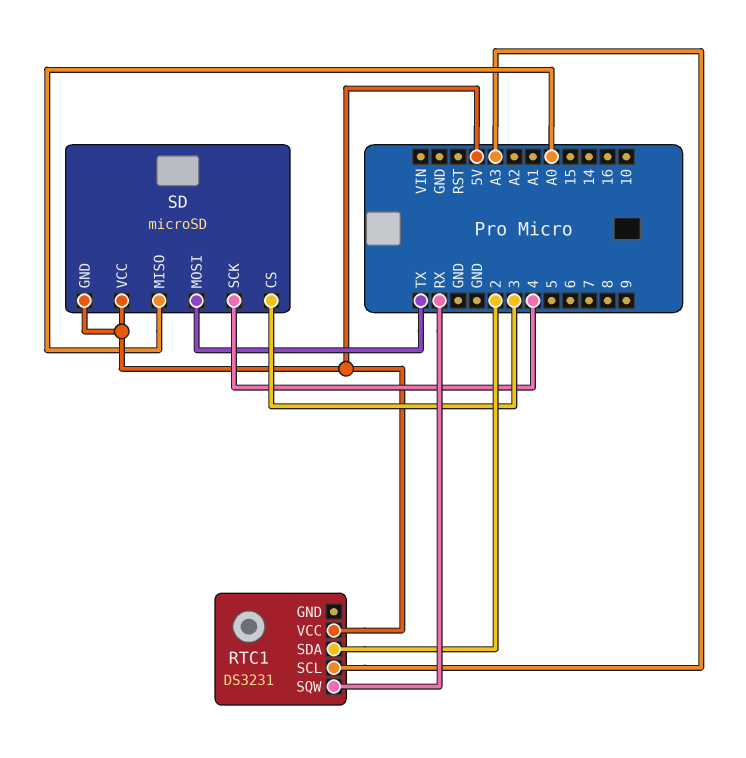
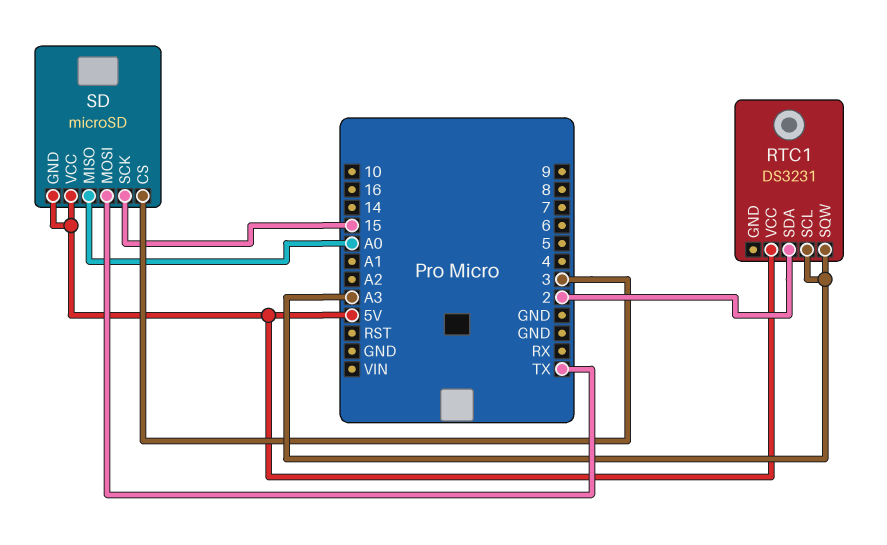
RTC1 pin SQW: RX -> A3
SD pin SCK: 4 -> 15

